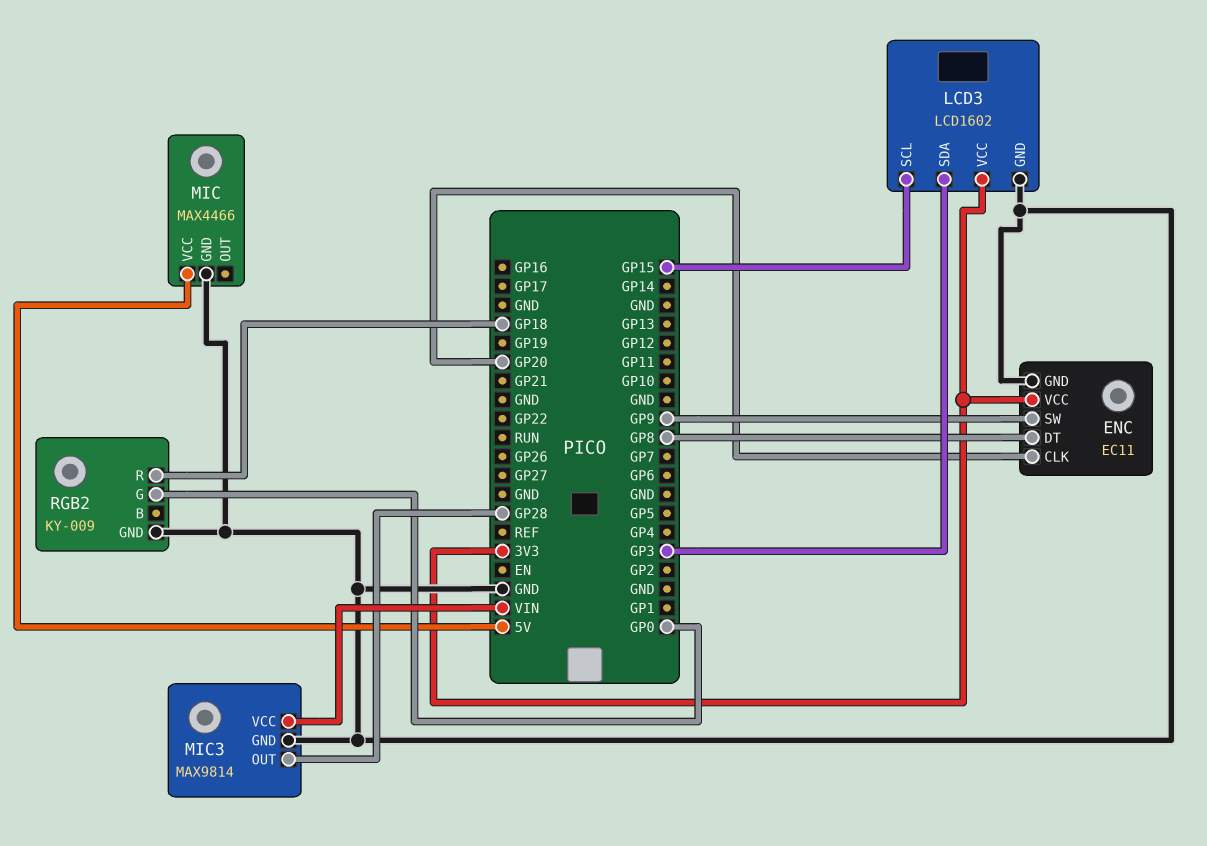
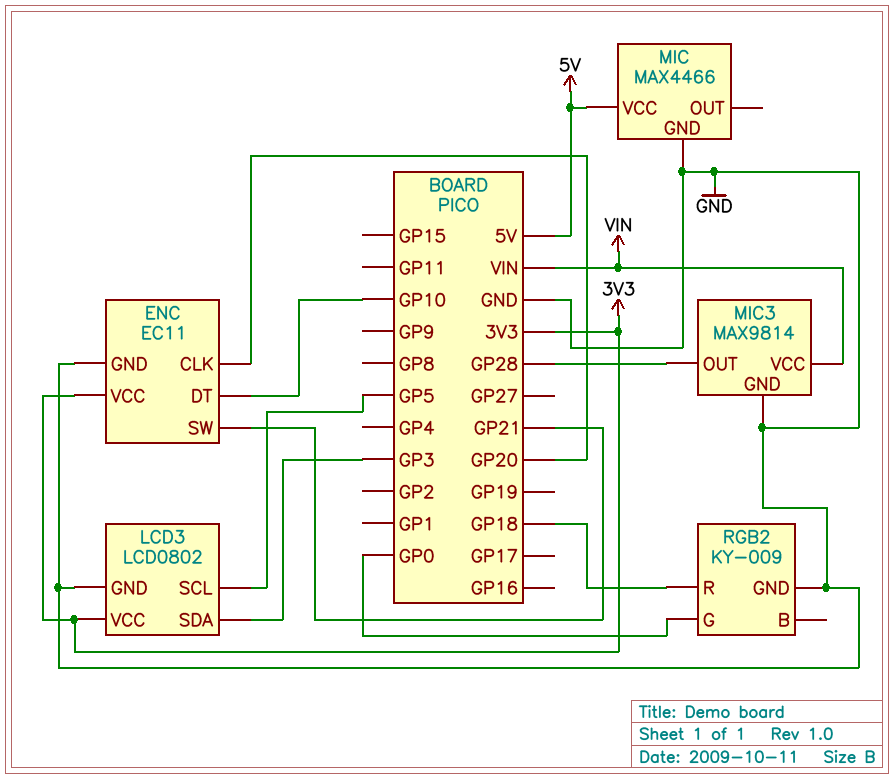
ENC pin DT: GP8 -> GP10
ENC pin SW: GP9 -> GP21
LCD3: LCD1602 -> LCD0802
LCD3 pin SCL: GP15 -> GP5

